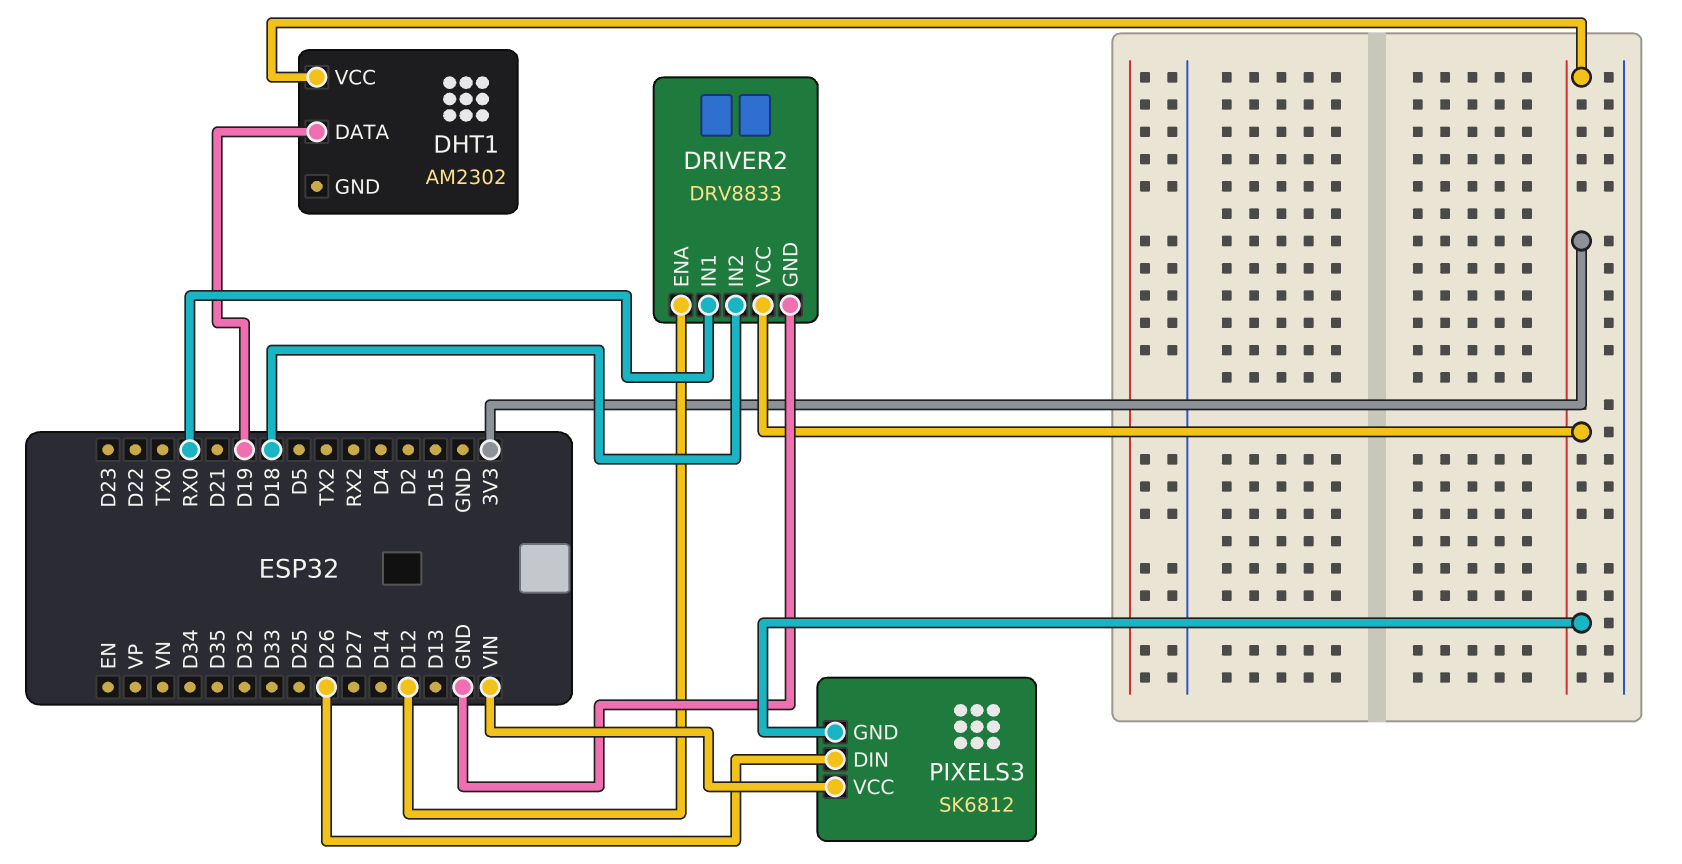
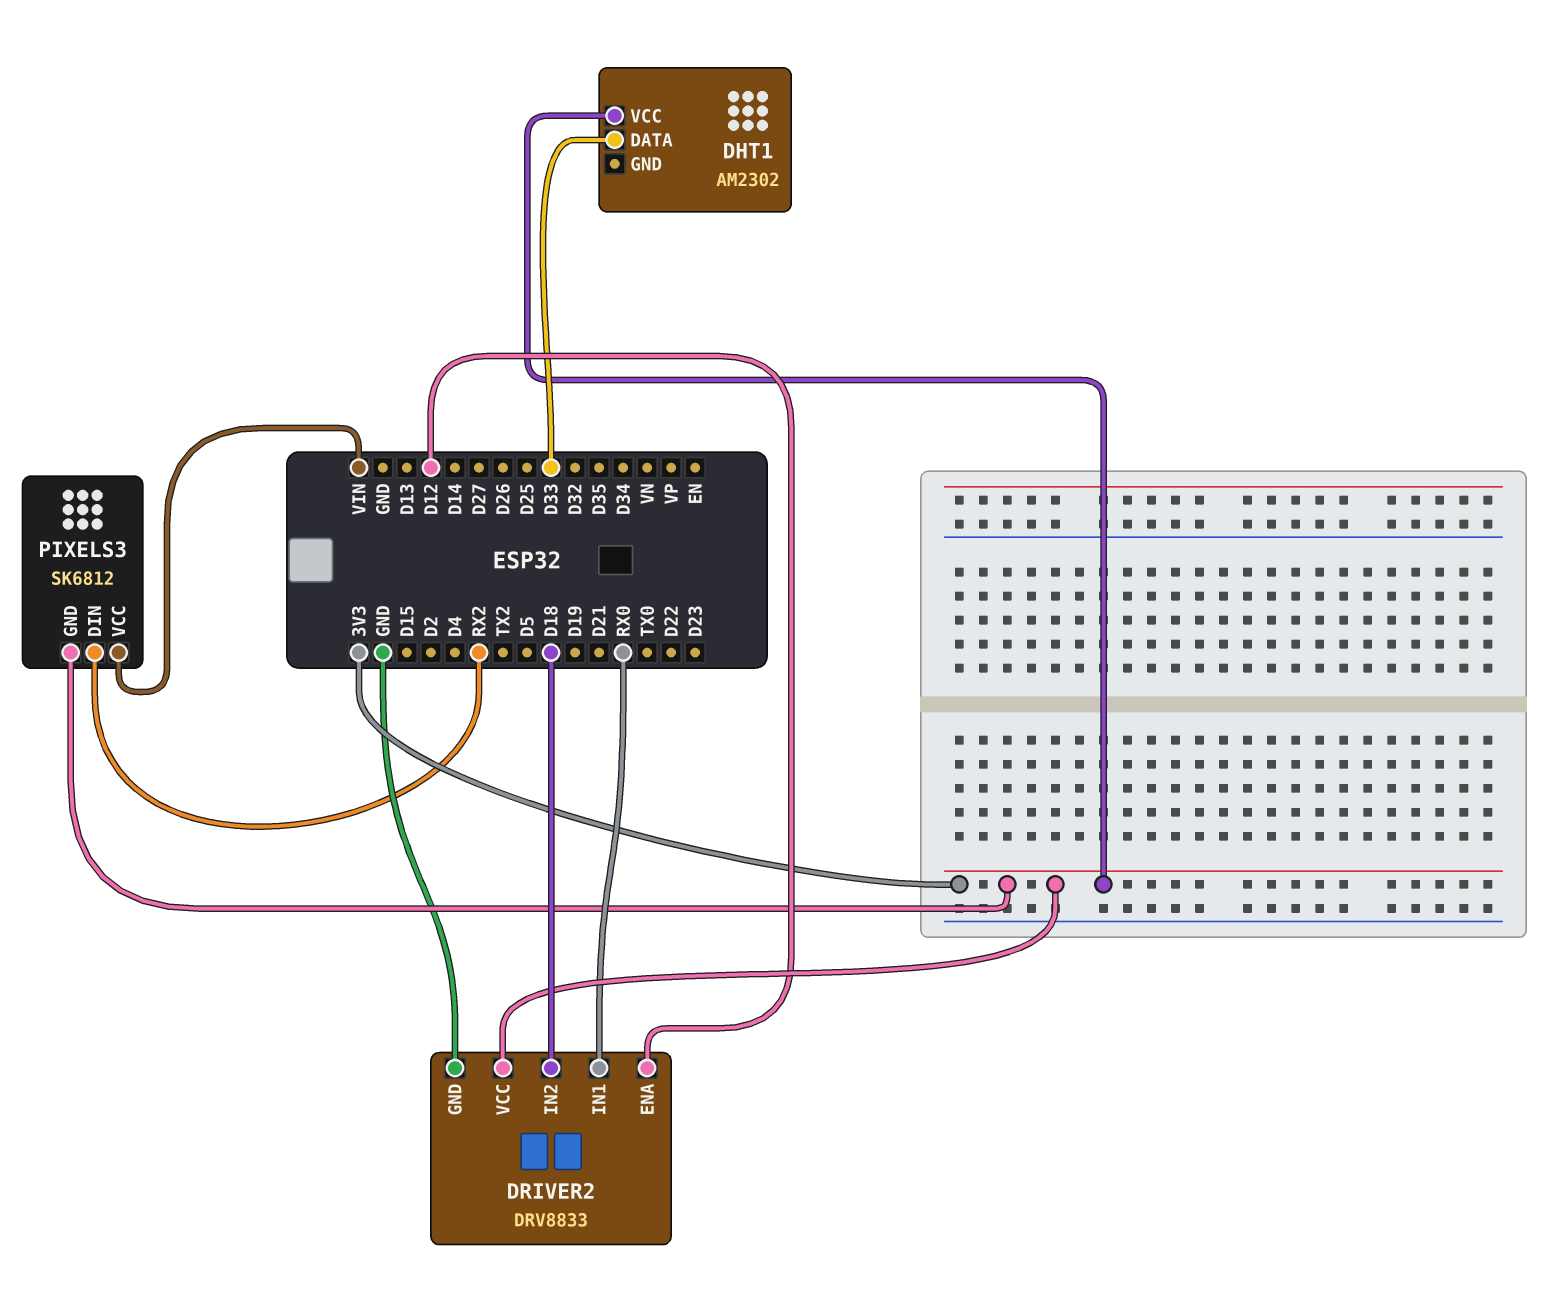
DHT1 pin DATA: D19 -> D33
PIXELS3 pin DIN: D26 -> RX2

